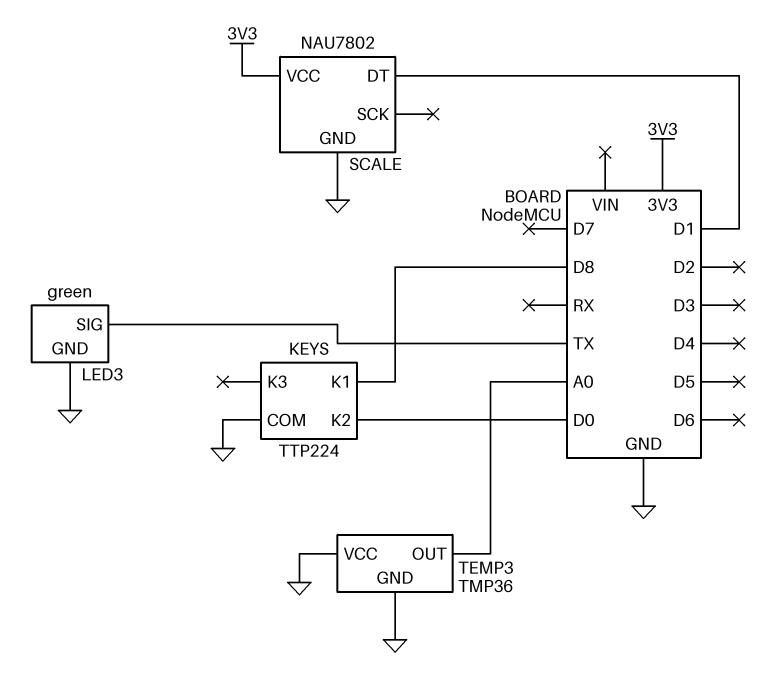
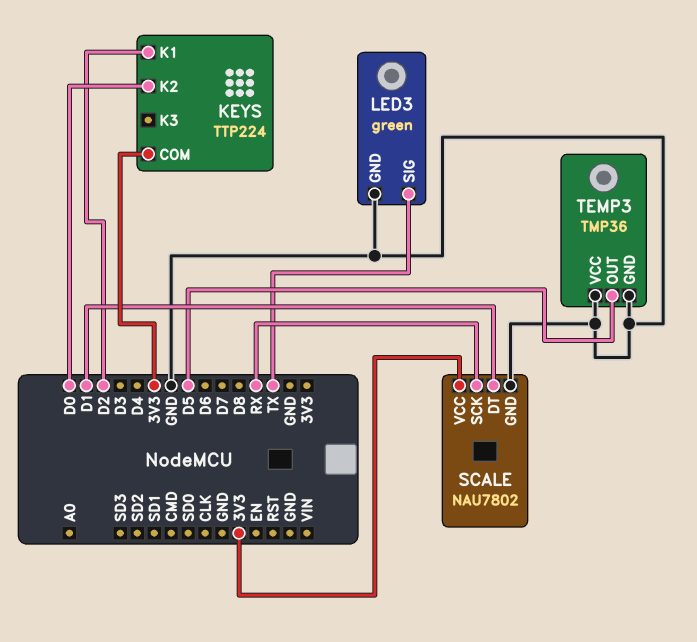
KEYS pin COM: GND -> 3V3
KEYS pin K1: D8 -> D2
SCALE pin SCK: none -> RX
TEMP3 pin OUT: A0 -> D5

